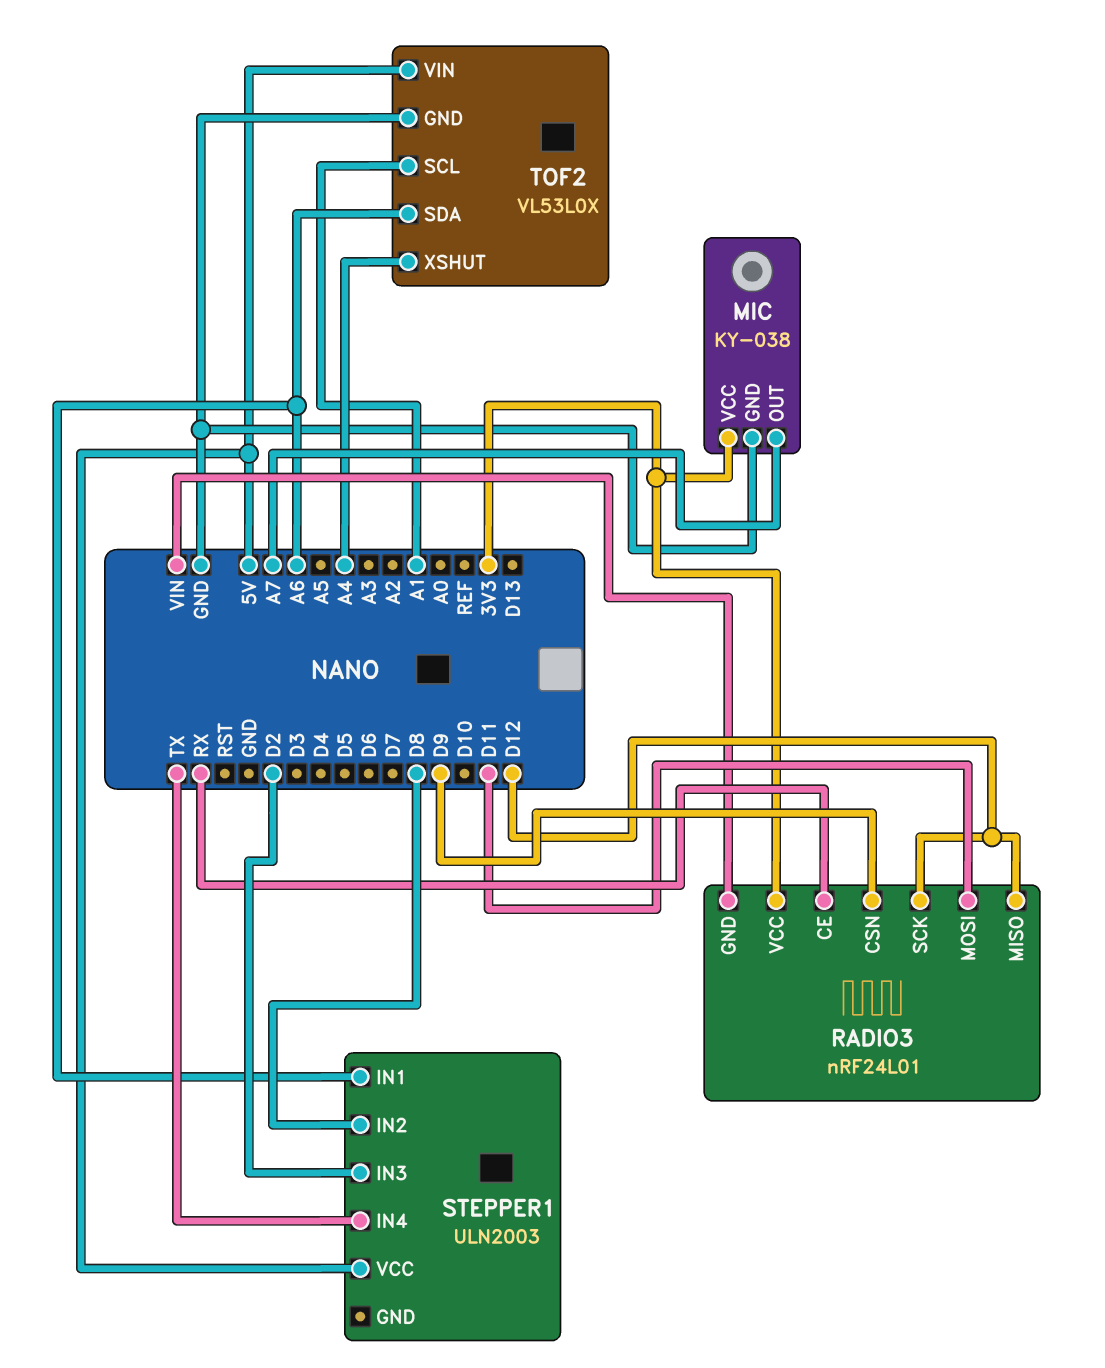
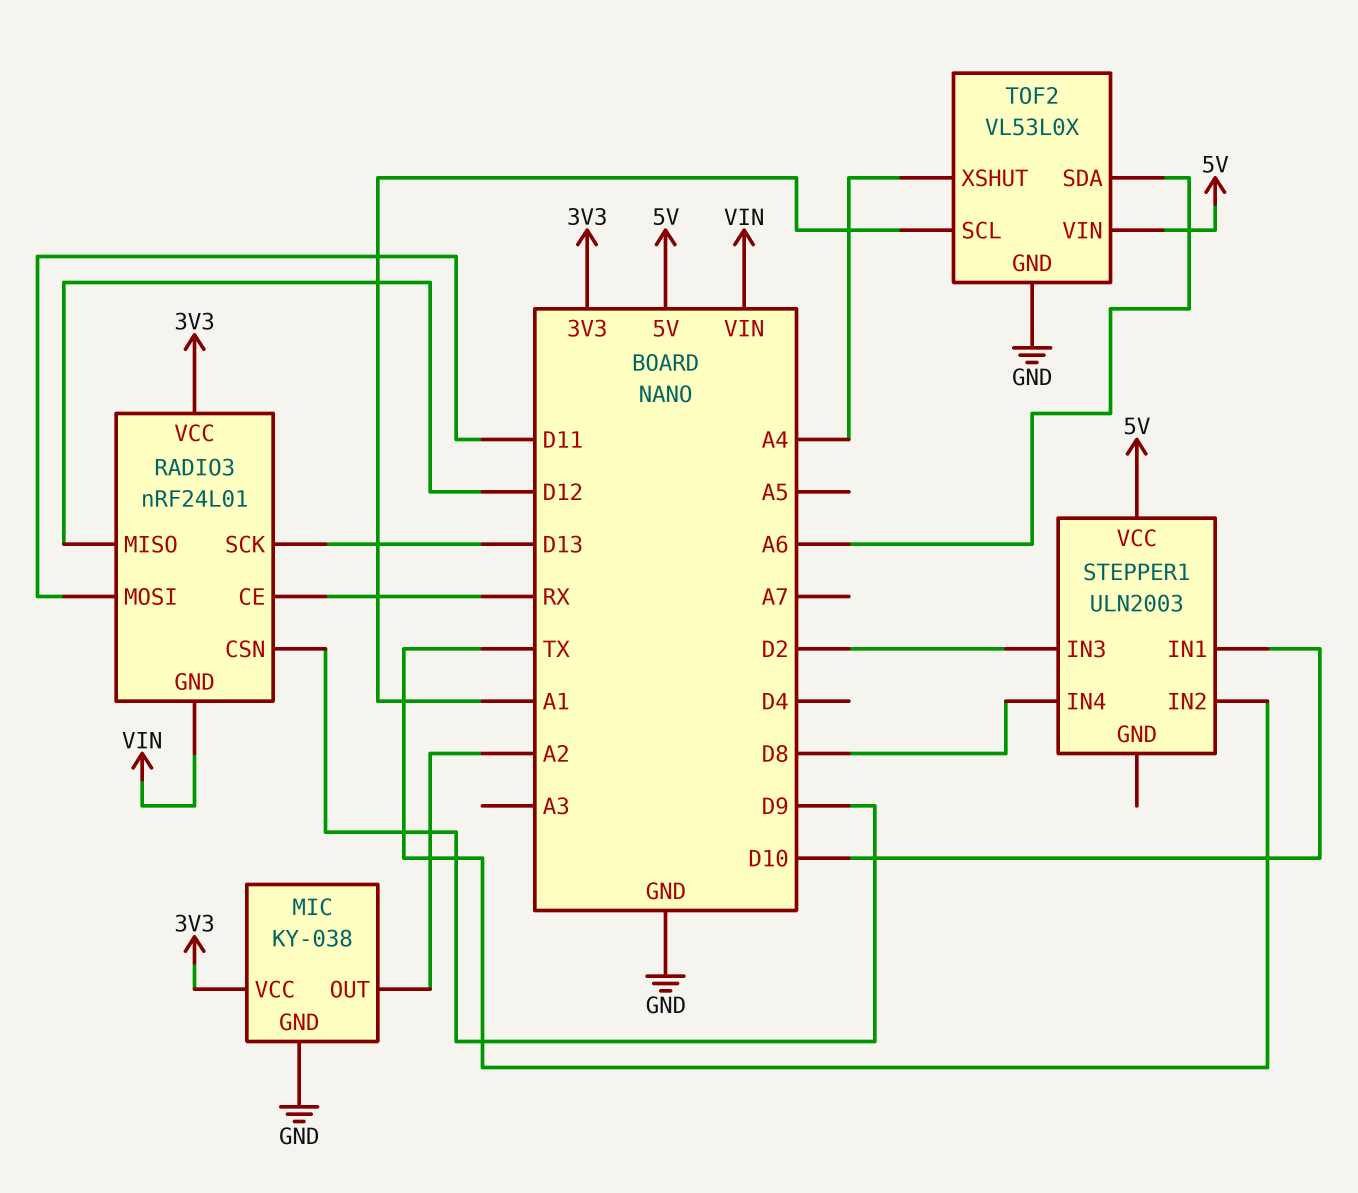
MIC pin OUT: A7 -> A2
RADIO3 pin SCK: D12 -> D13
STEPPER1 pin IN1: A6 -> D10
STEPPER1 pin IN2: D8 -> TX
STEPPER1 pin IN4: TX -> D8

